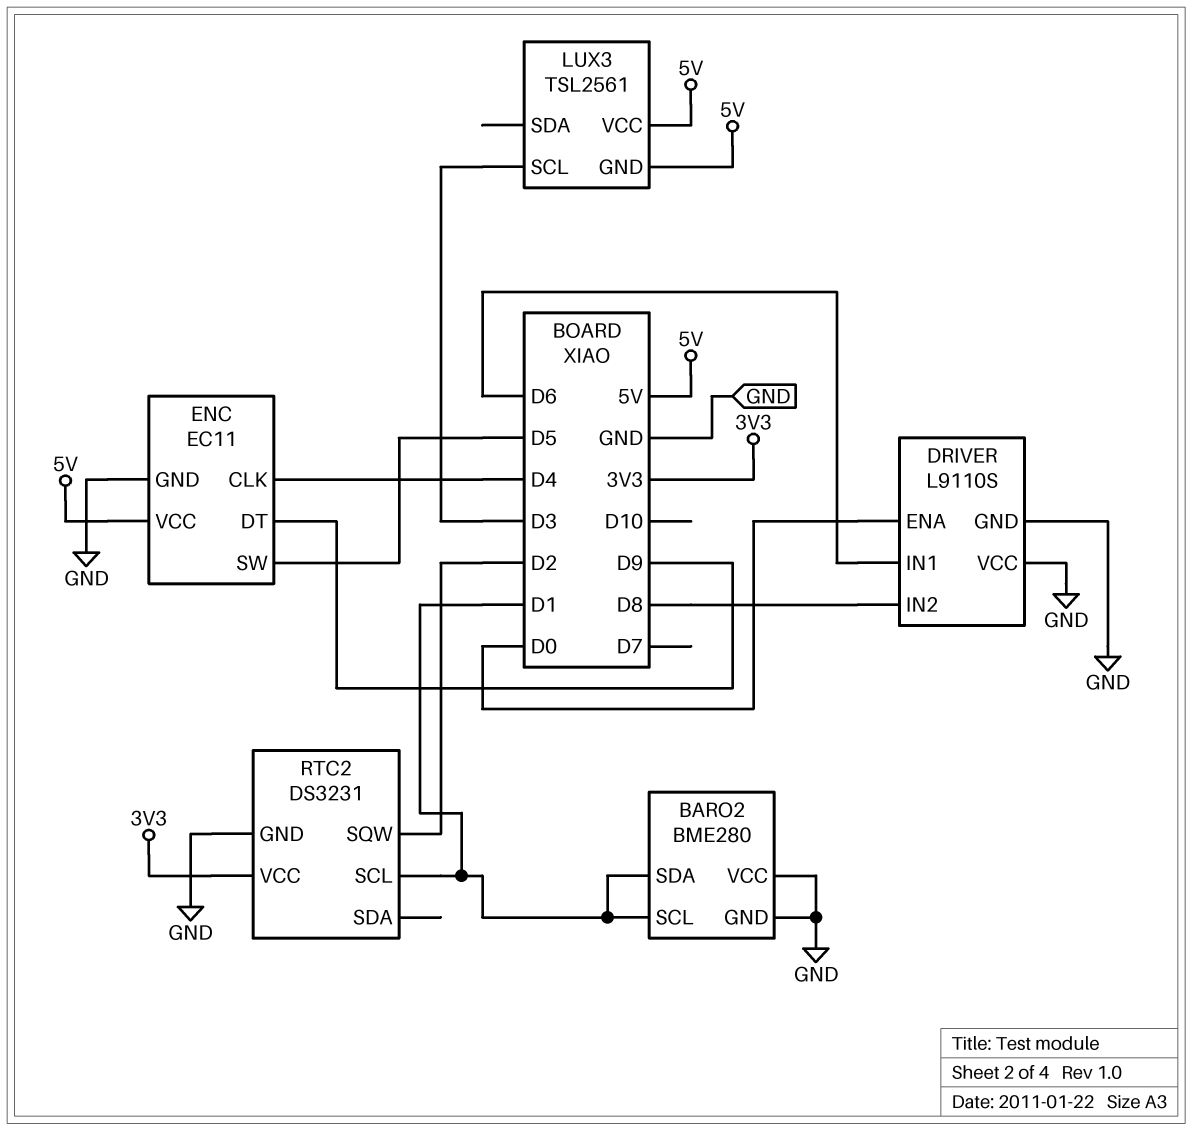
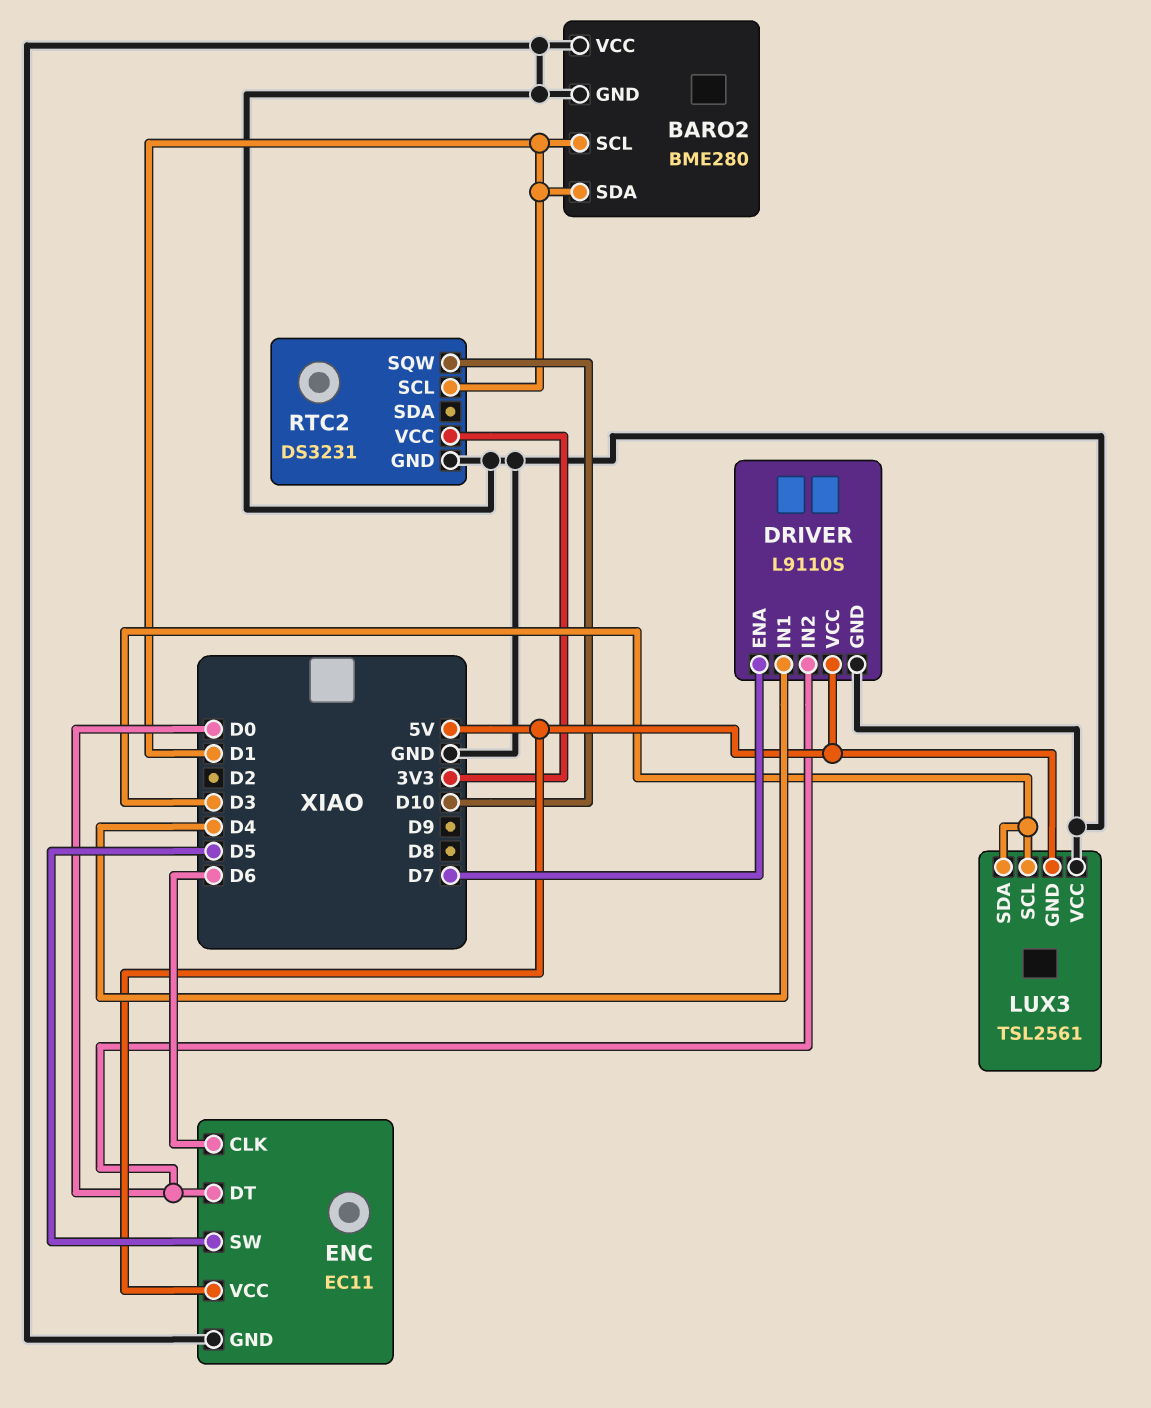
DRIVER pin ENA: D0 -> D7
DRIVER pin IN1: D6 -> D4
DRIVER pin IN2: D8 -> D0
DRIVER pin VCC: GND -> 5V
ENC pin CLK: D4 -> D6
ENC pin DT: D9 -> D0
LUX3 pin SDA: none -> D3
LUX3 pin VCC: 5V -> GND
RTC2 pin SQW: D2 -> D10

